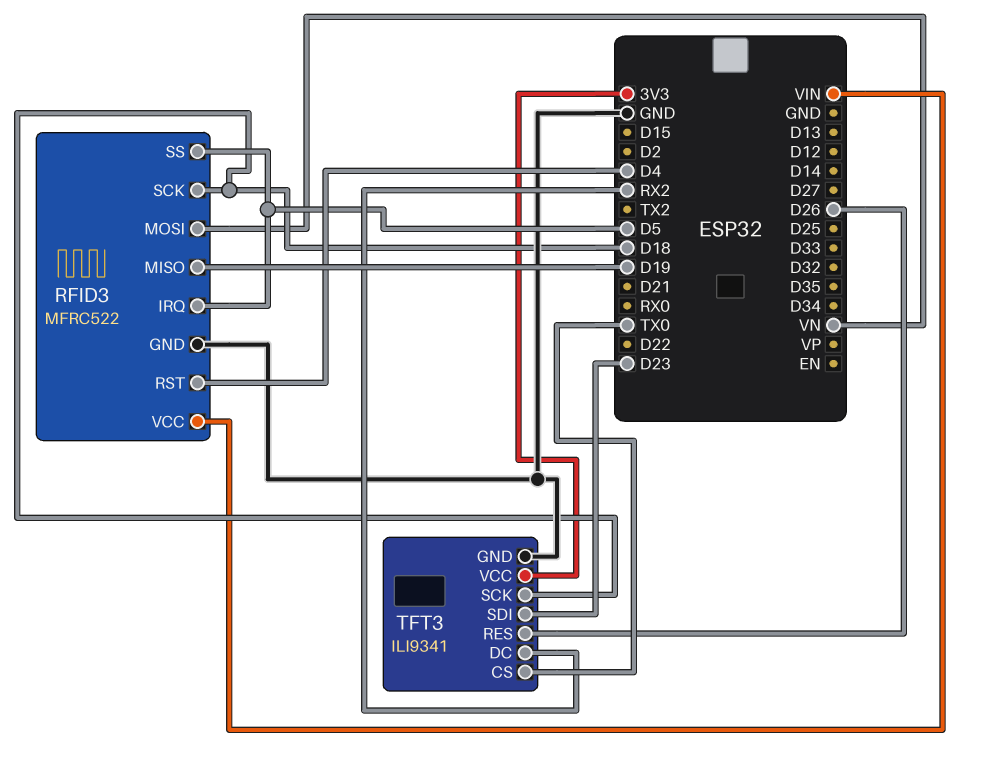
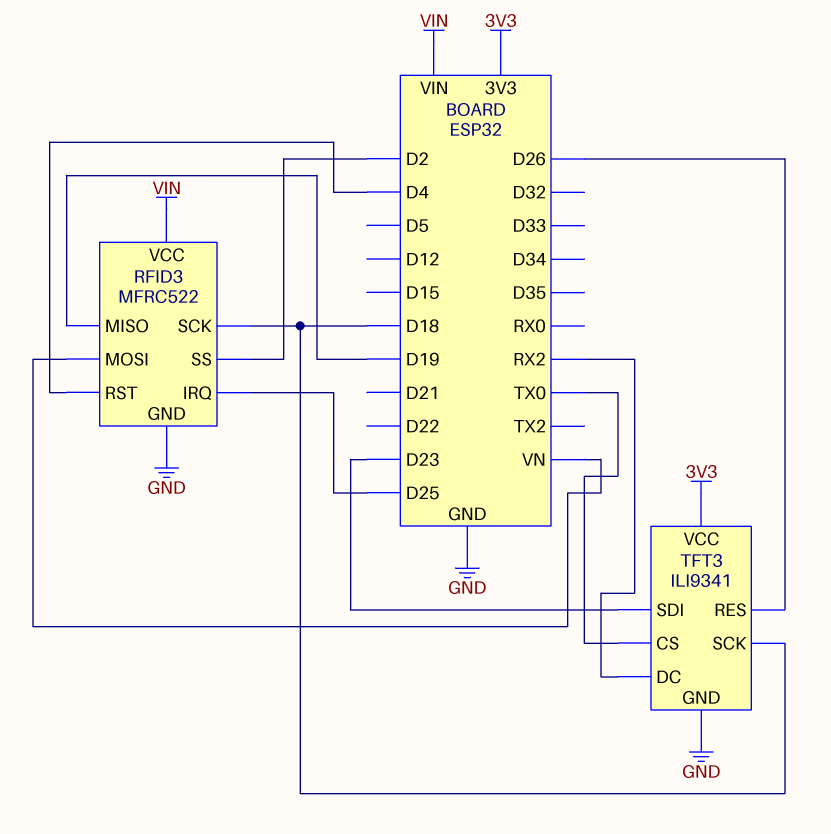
RFID3 pin IRQ: D5 -> D25
RFID3 pin SS: D5 -> D2

